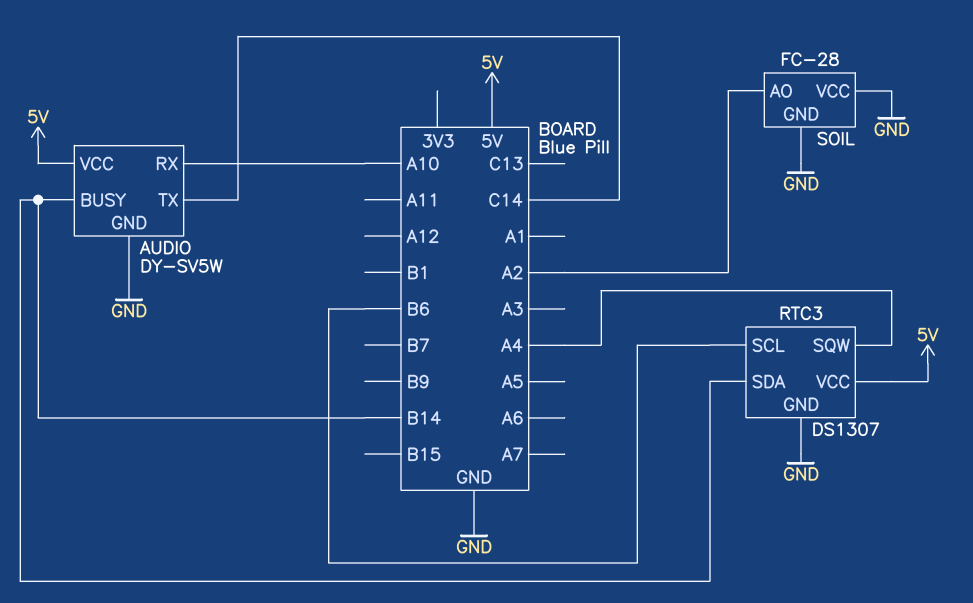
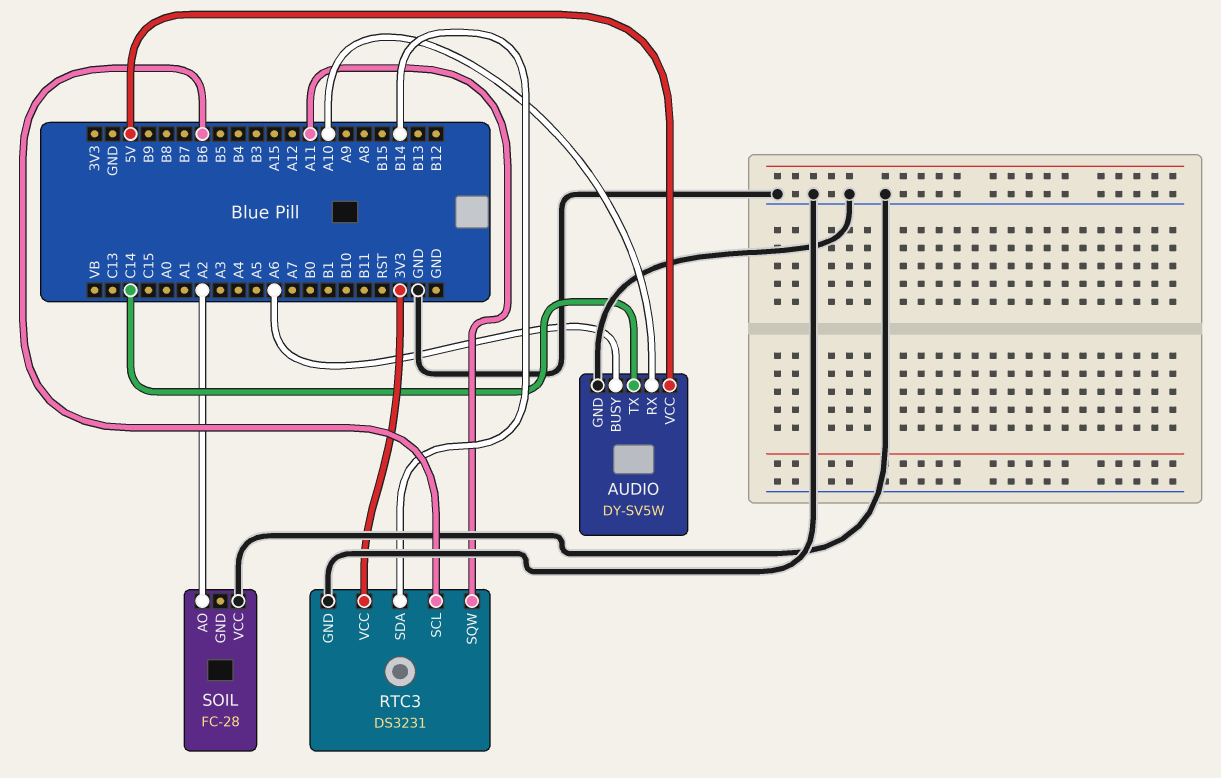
AUDIO pin BUSY: B14 -> A6
RTC3: DS1307 -> DS3231
RTC3 pin SQW: A4 -> A11
RTC3 pin VCC: 5V -> 3V3
SOIL pin GND: GND -> none

